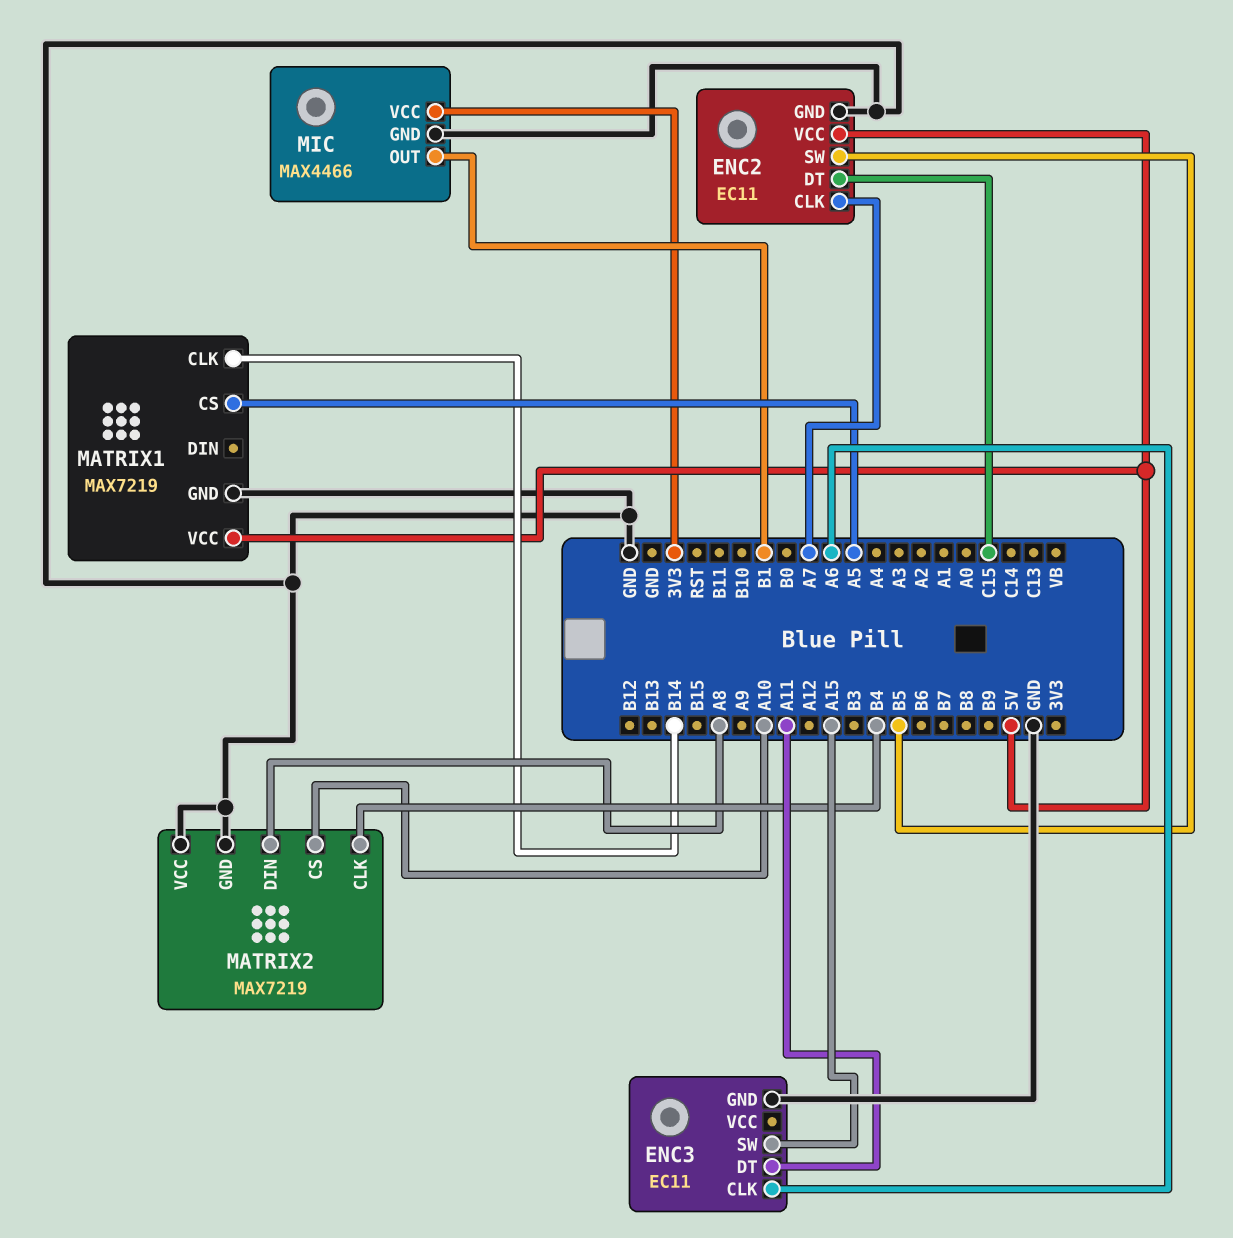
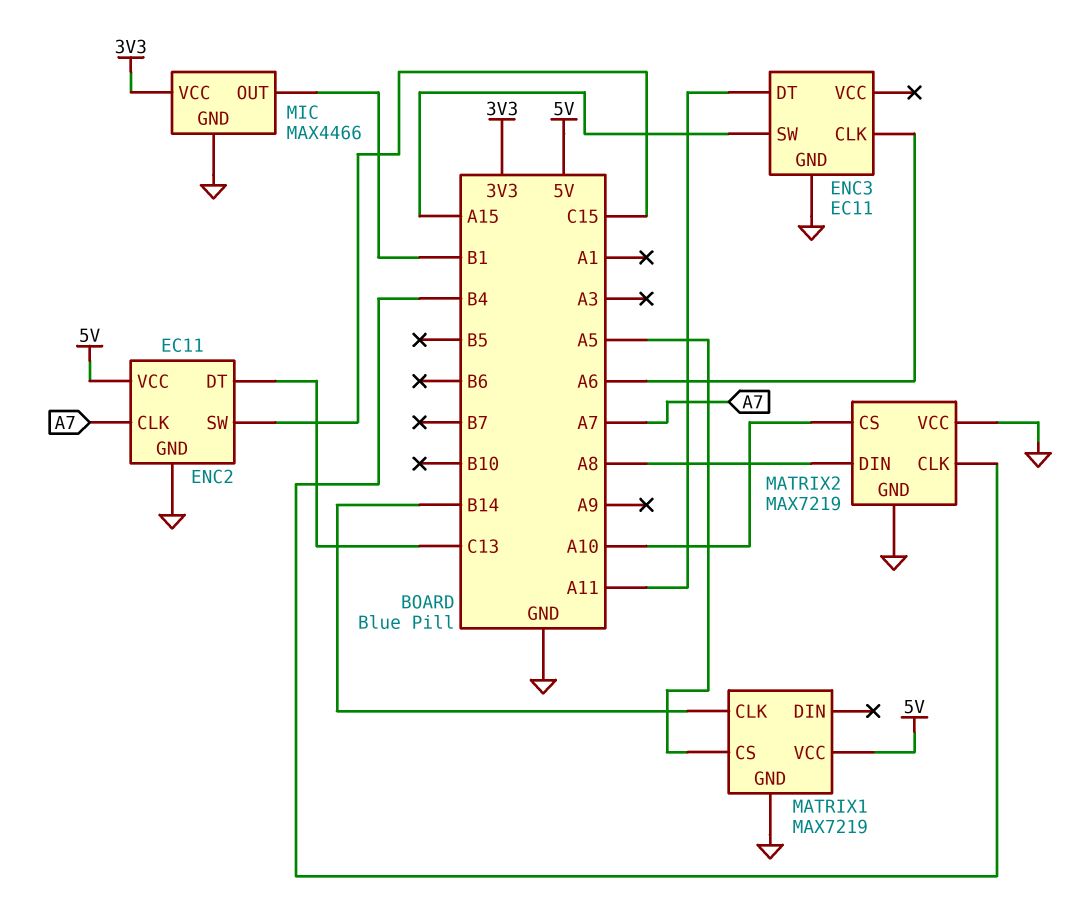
ENC2 pin DT: C15 -> C13
ENC2 pin SW: B5 -> C15

